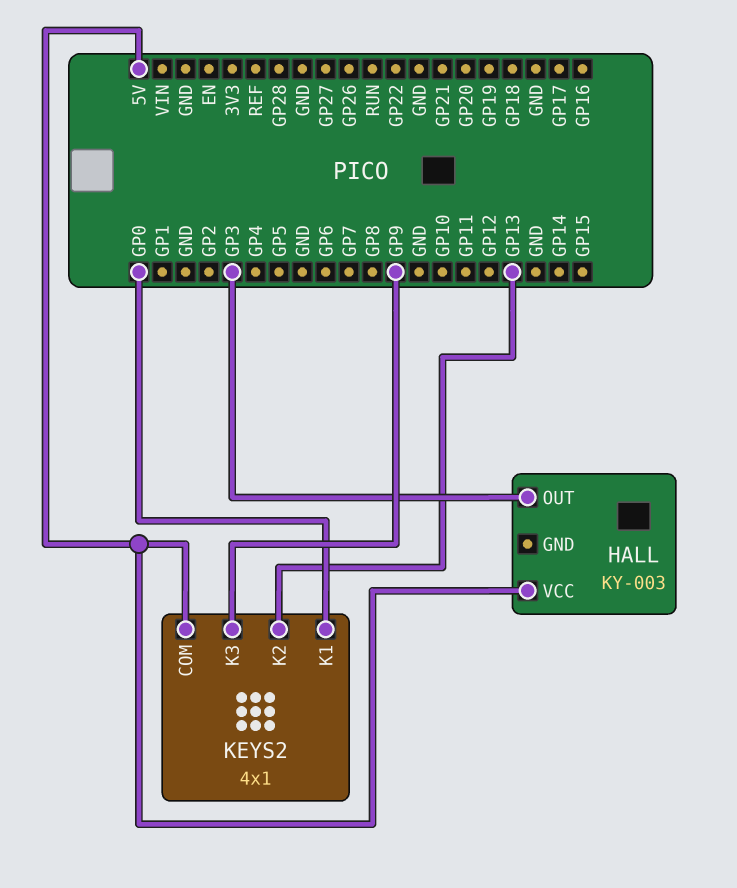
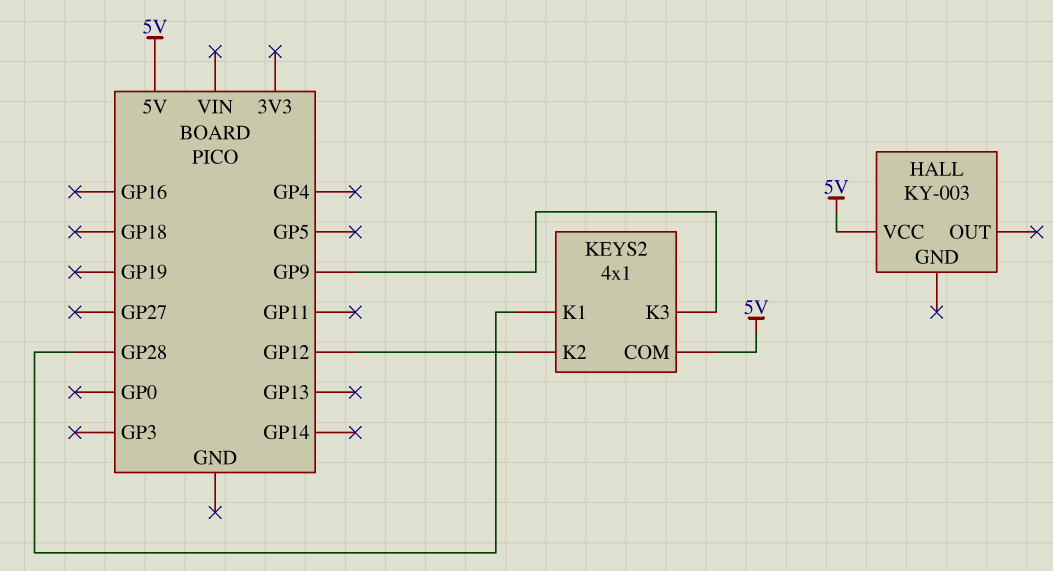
HALL pin OUT: GP3 -> none
KEYS2 pin K1: GP0 -> GP28
KEYS2 pin K2: GP13 -> GP12

